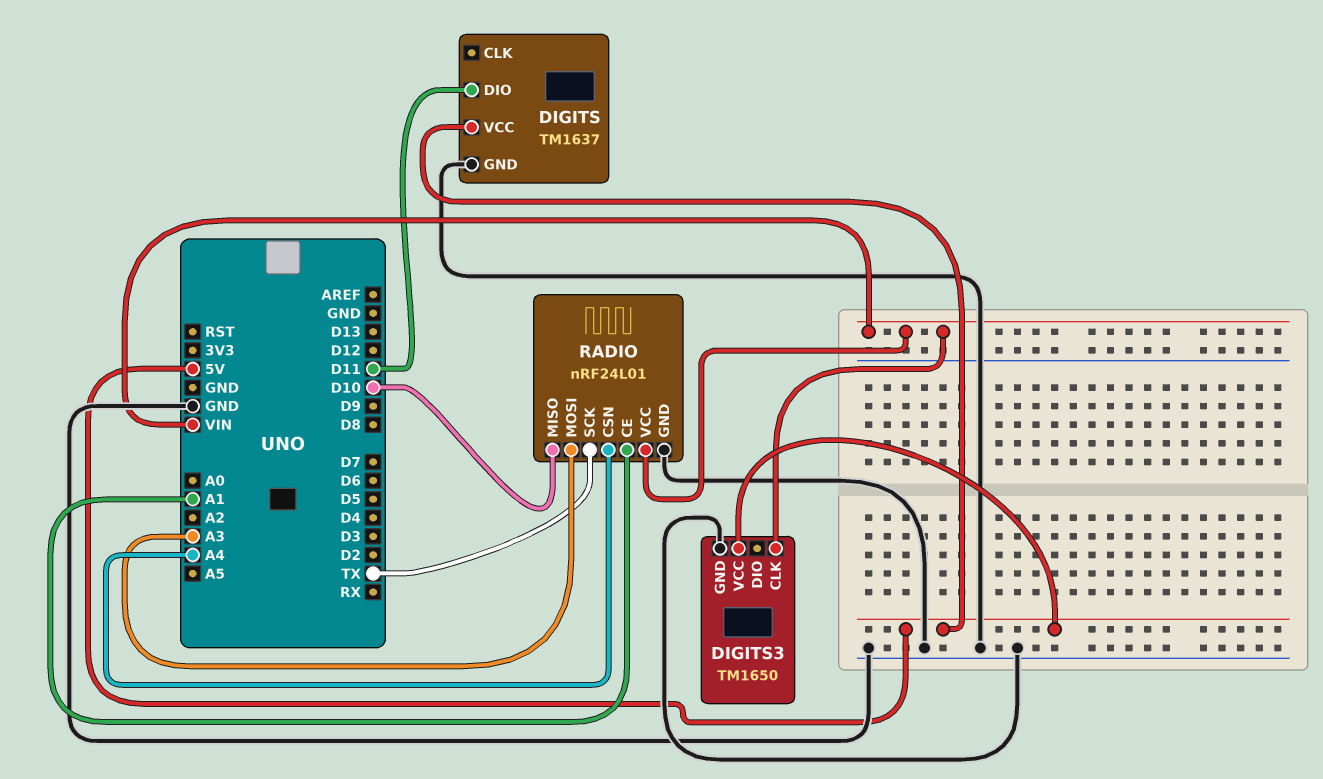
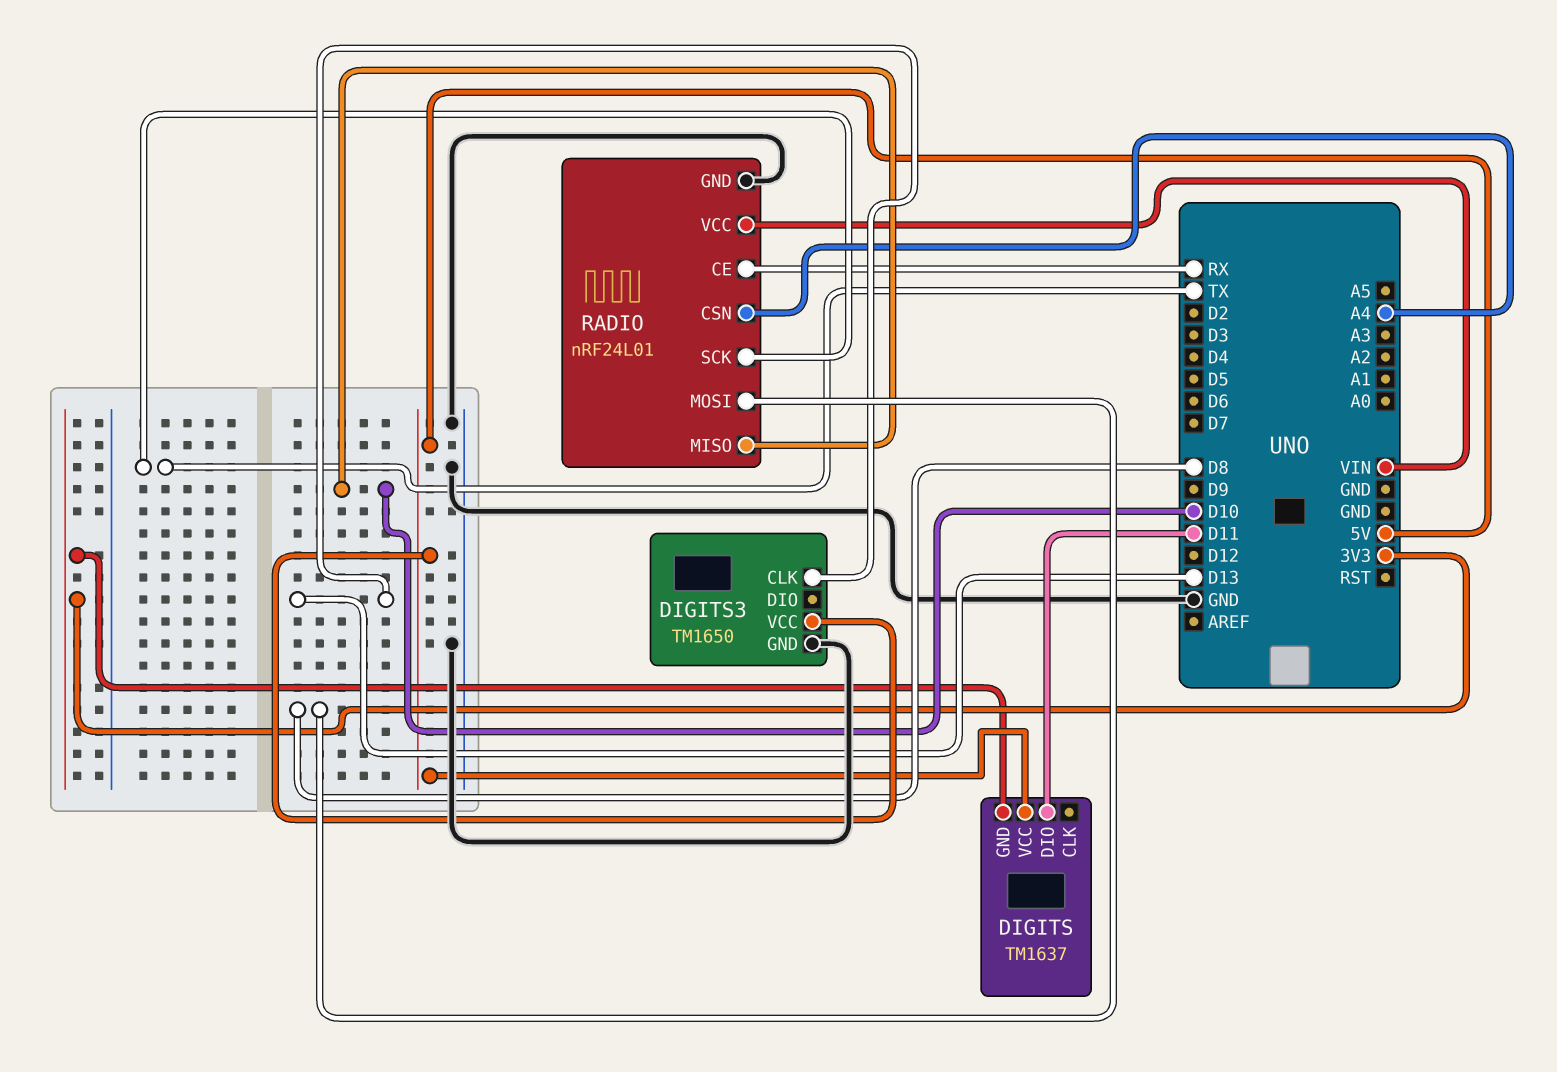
DIGITS pin GND: GND -> 3V3
DIGITS3 pin CLK: VIN -> D13
RADIO pin CE: A1 -> RX
RADIO pin MOSI: A3 -> D8

